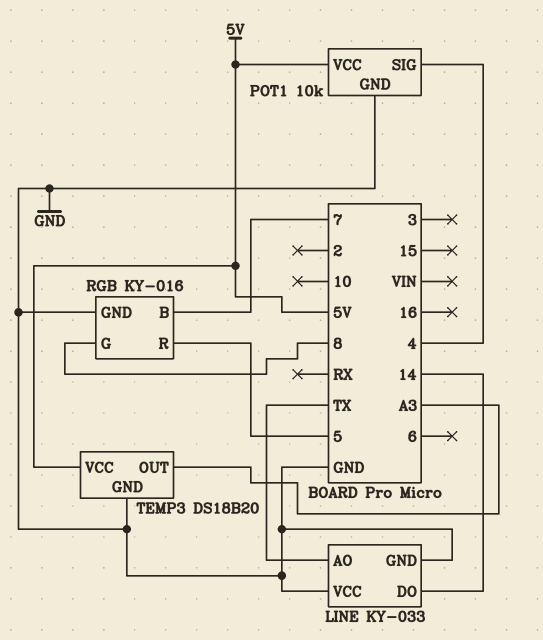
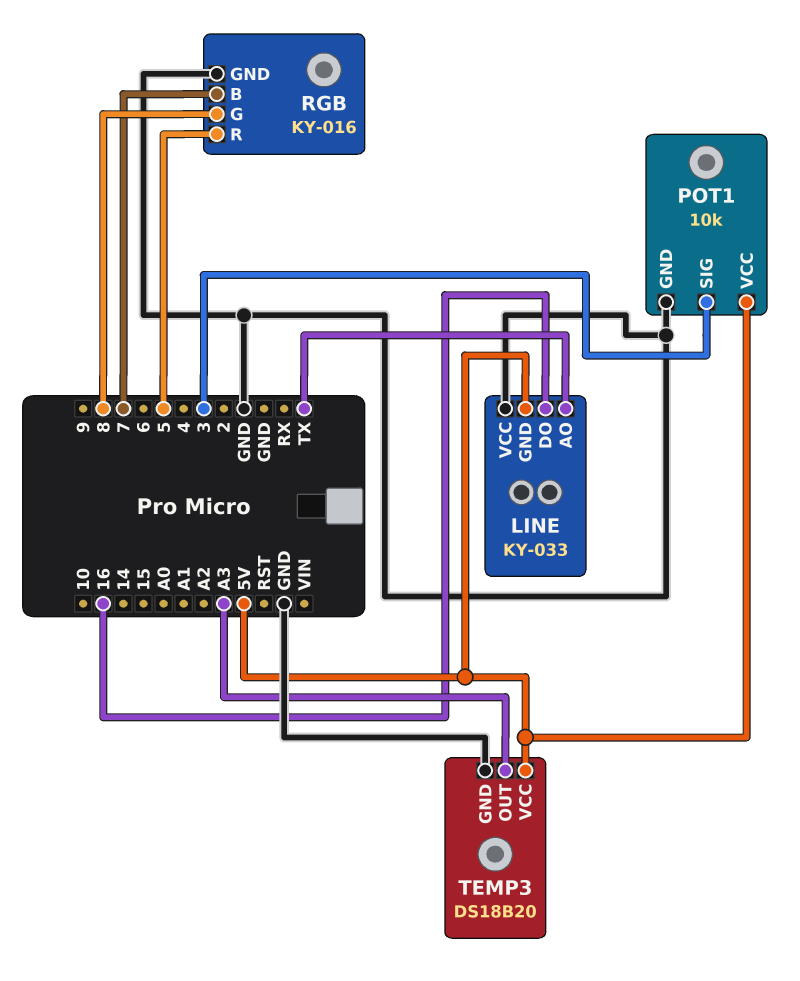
LINE pin DO: 14 -> 16
LINE pin GND: GND -> 5V
POT1 pin SIG: 4 -> 3

